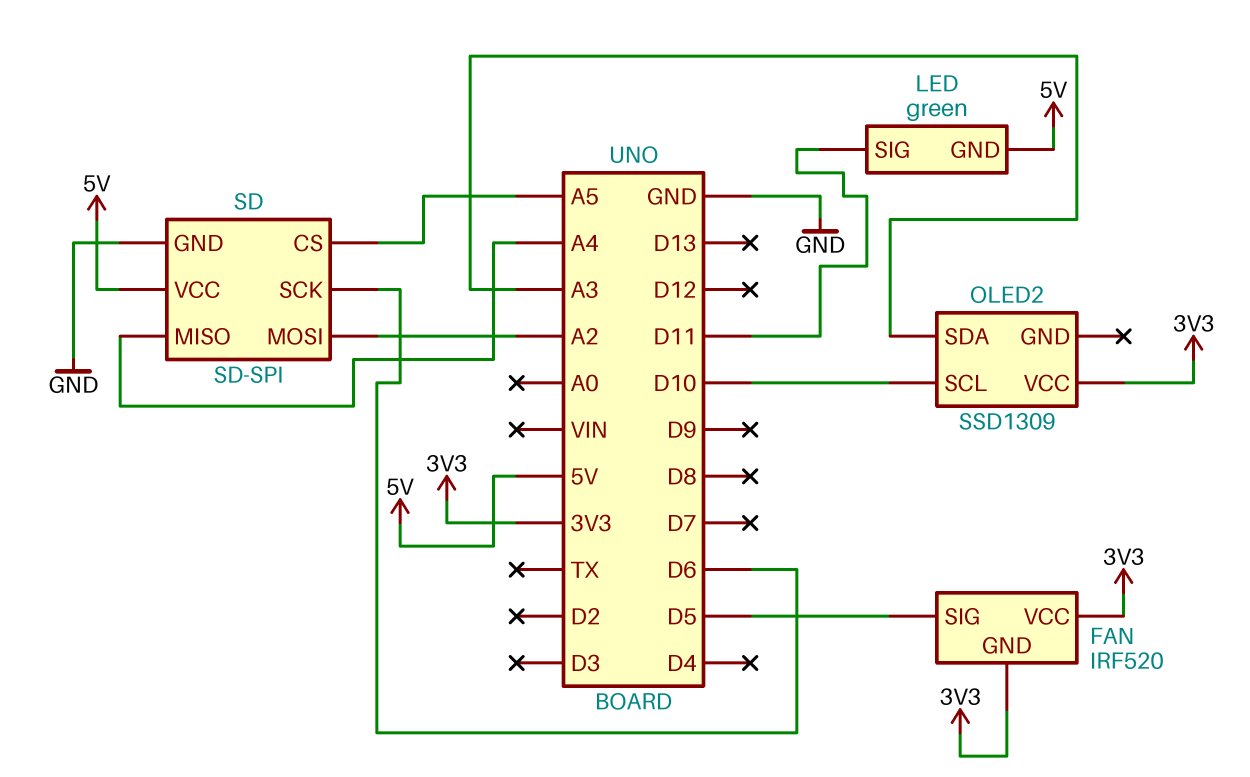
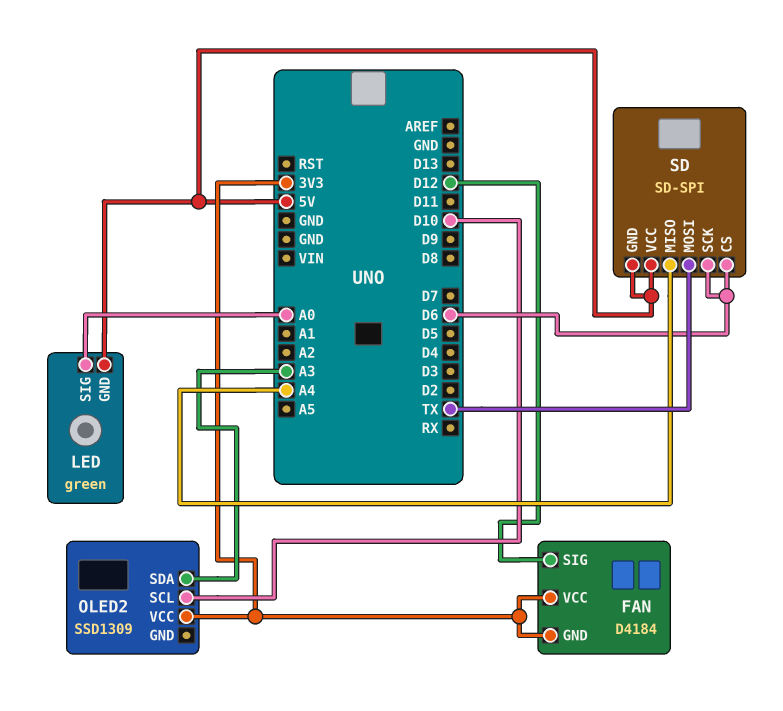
FAN: IRF520 -> D4184
FAN pin SIG: D5 -> D12
LED pin SIG: D11 -> A0
SD pin CS: A5 -> D6
SD pin GND: GND -> 5V
SD pin MOSI: A2 -> TX

